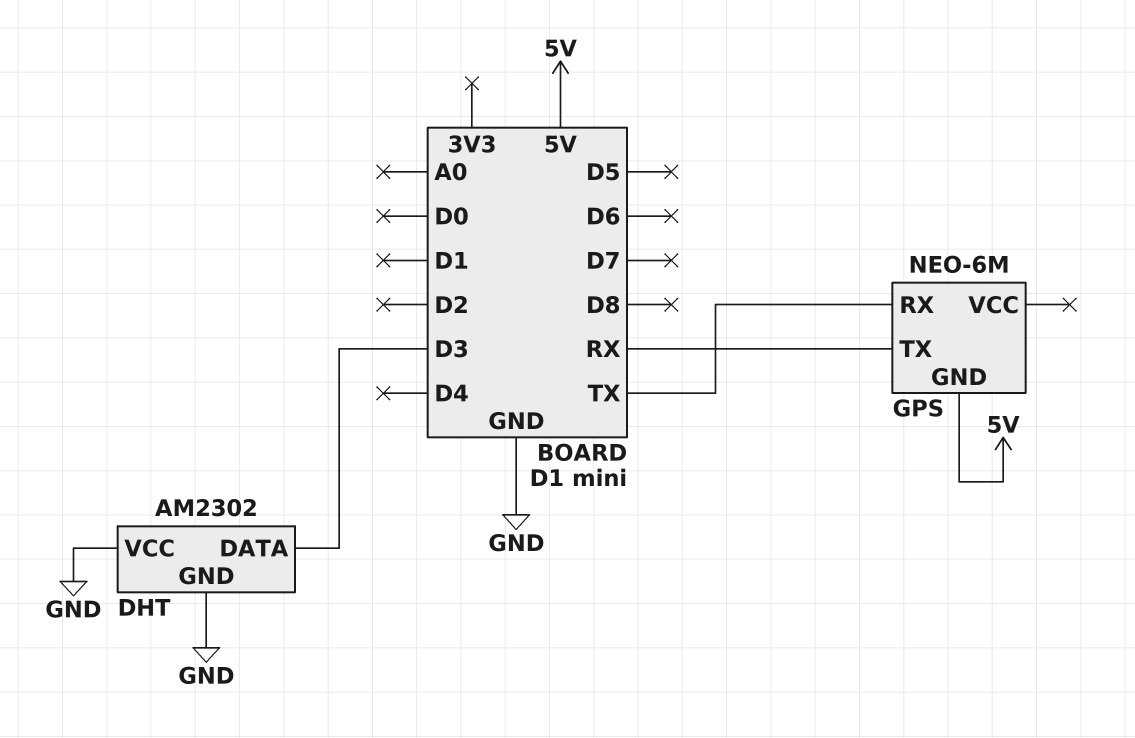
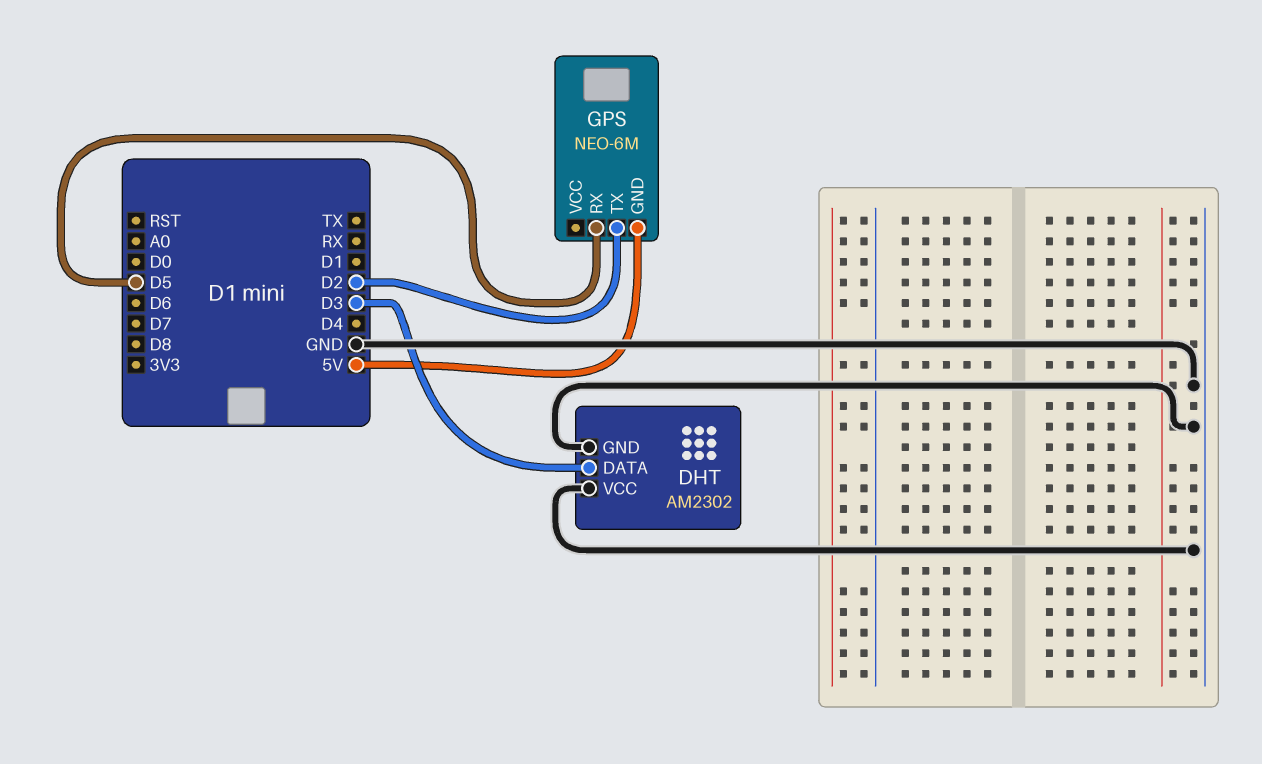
GPS pin RX: TX -> D5
GPS pin TX: RX -> D2

